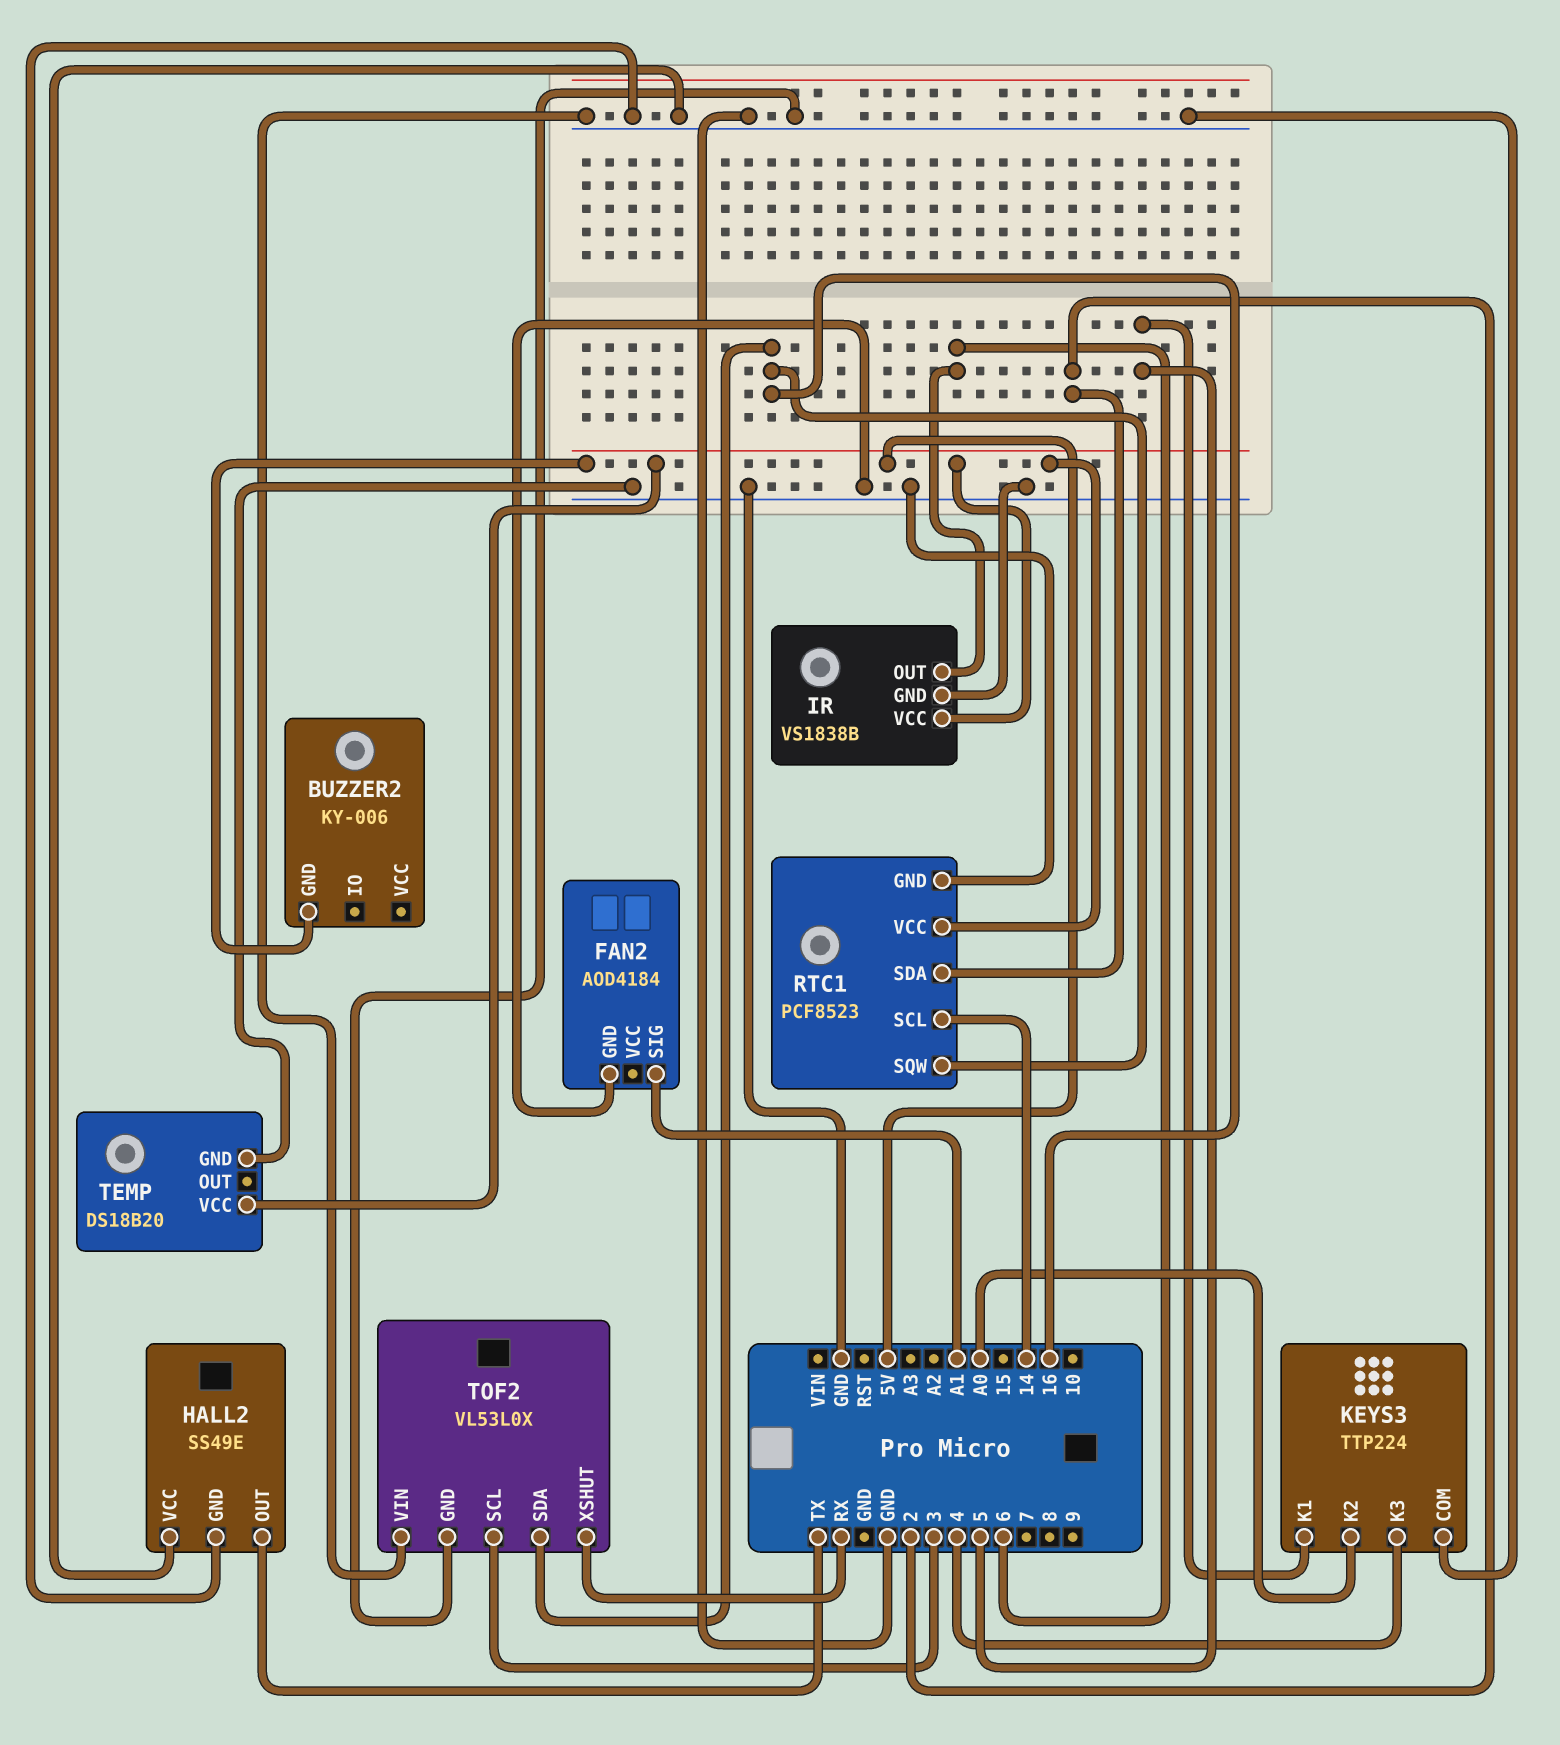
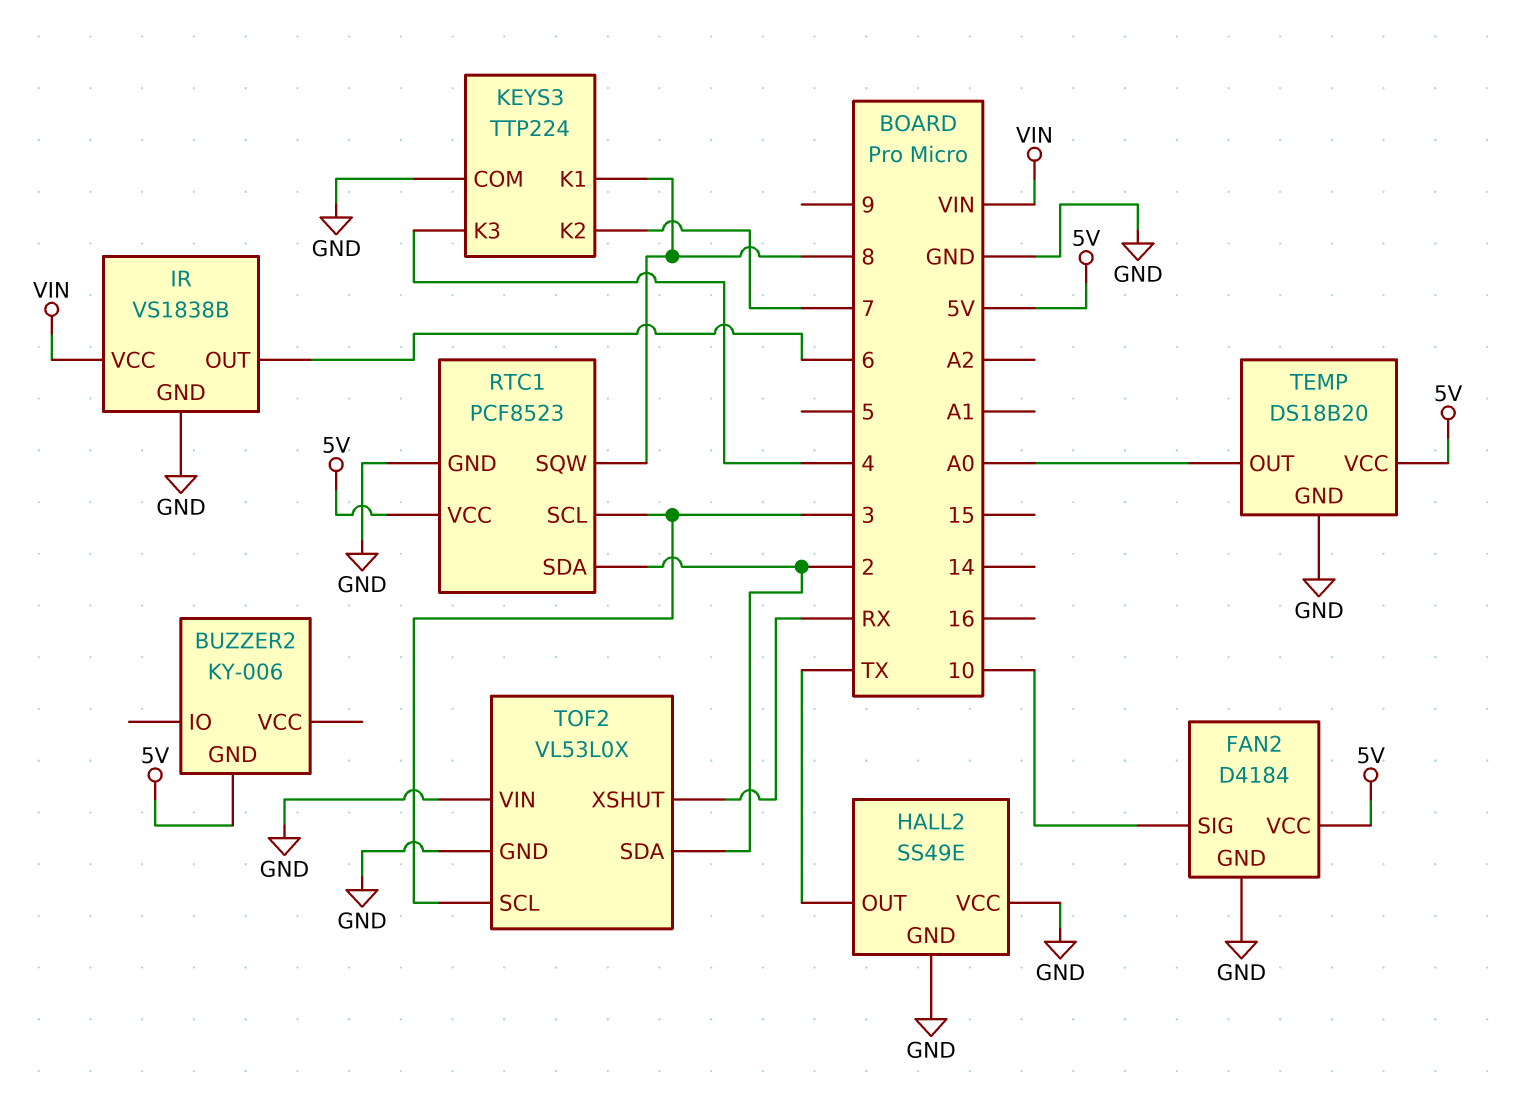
FAN2: AOD4184 -> D4184
FAN2 pin SIG: A1 -> 10
FAN2 pin VCC: none -> 5V
IR pin VCC: 5V -> VIN
KEYS3 pin K1: 5 -> 8
KEYS3 pin K2: A0 -> 7
RTC1 pin SCL: 14 -> 3
RTC1 pin SQW: 16 -> 8
TEMP pin OUT: none -> A0
TOF2 pin SDA: 16 -> 2

